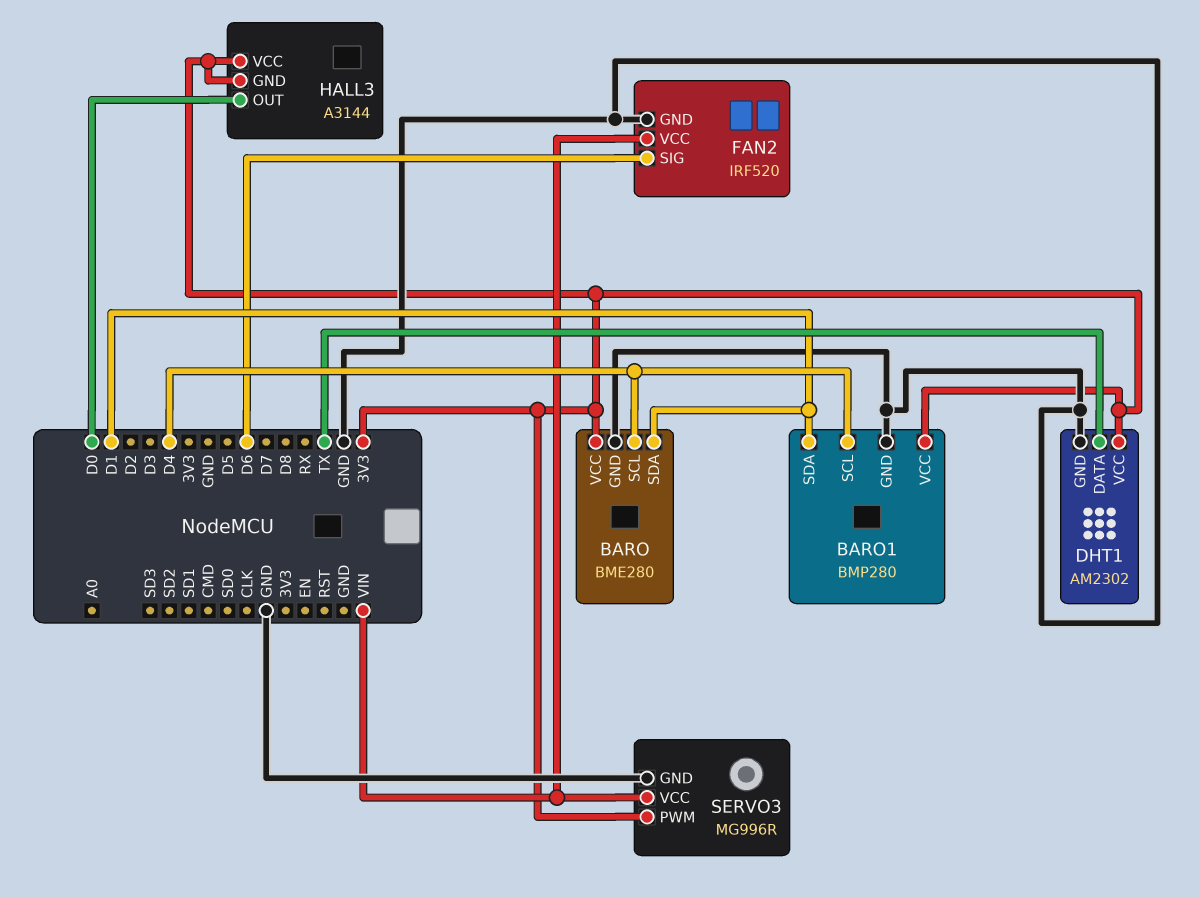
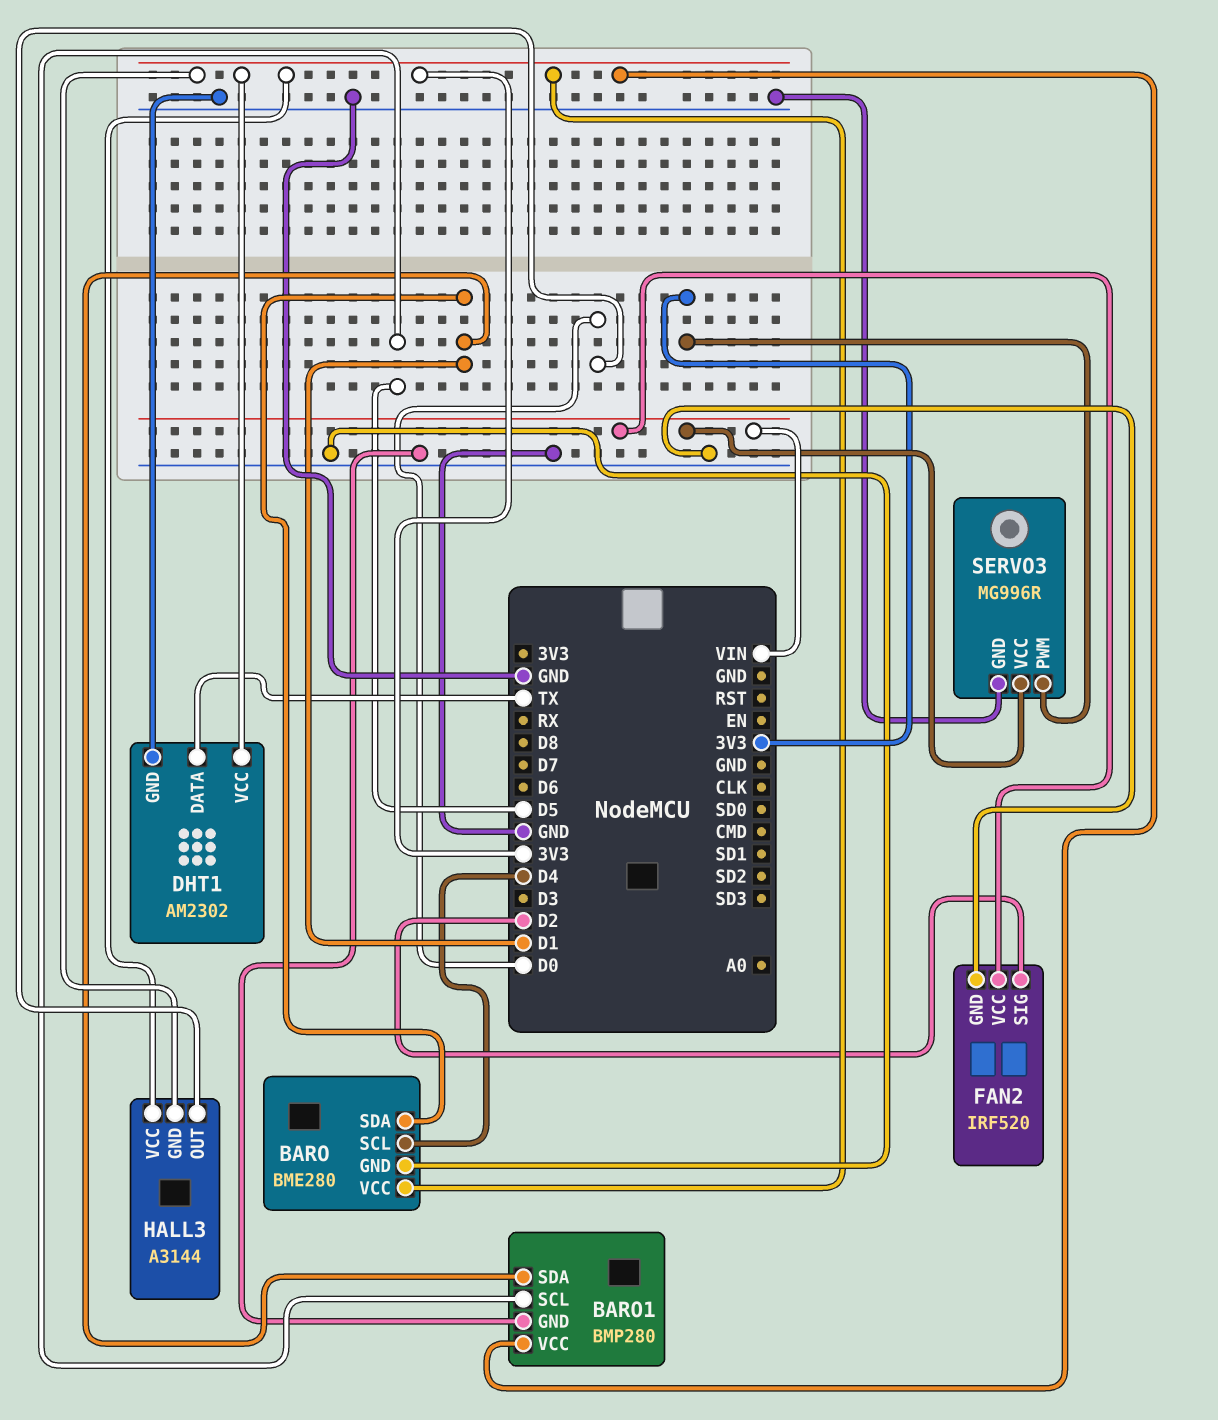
BARO1 pin SCL: D4 -> D5
FAN2 pin SIG: D6 -> D2

